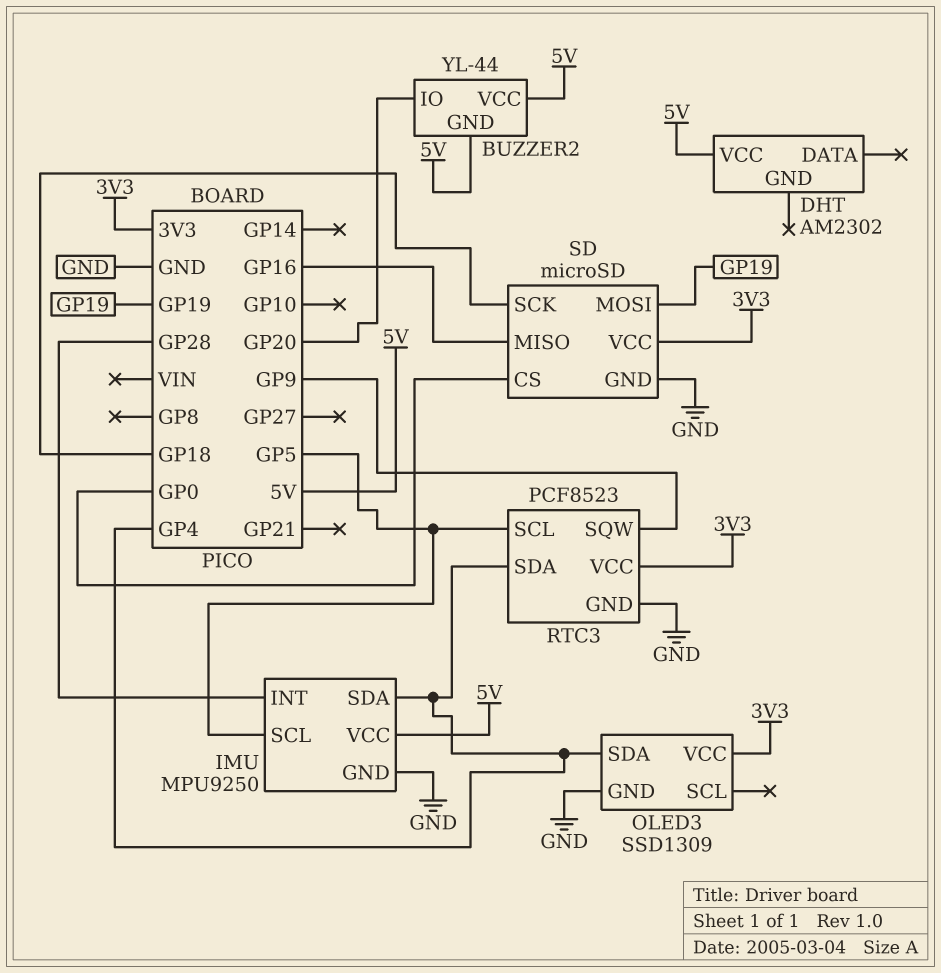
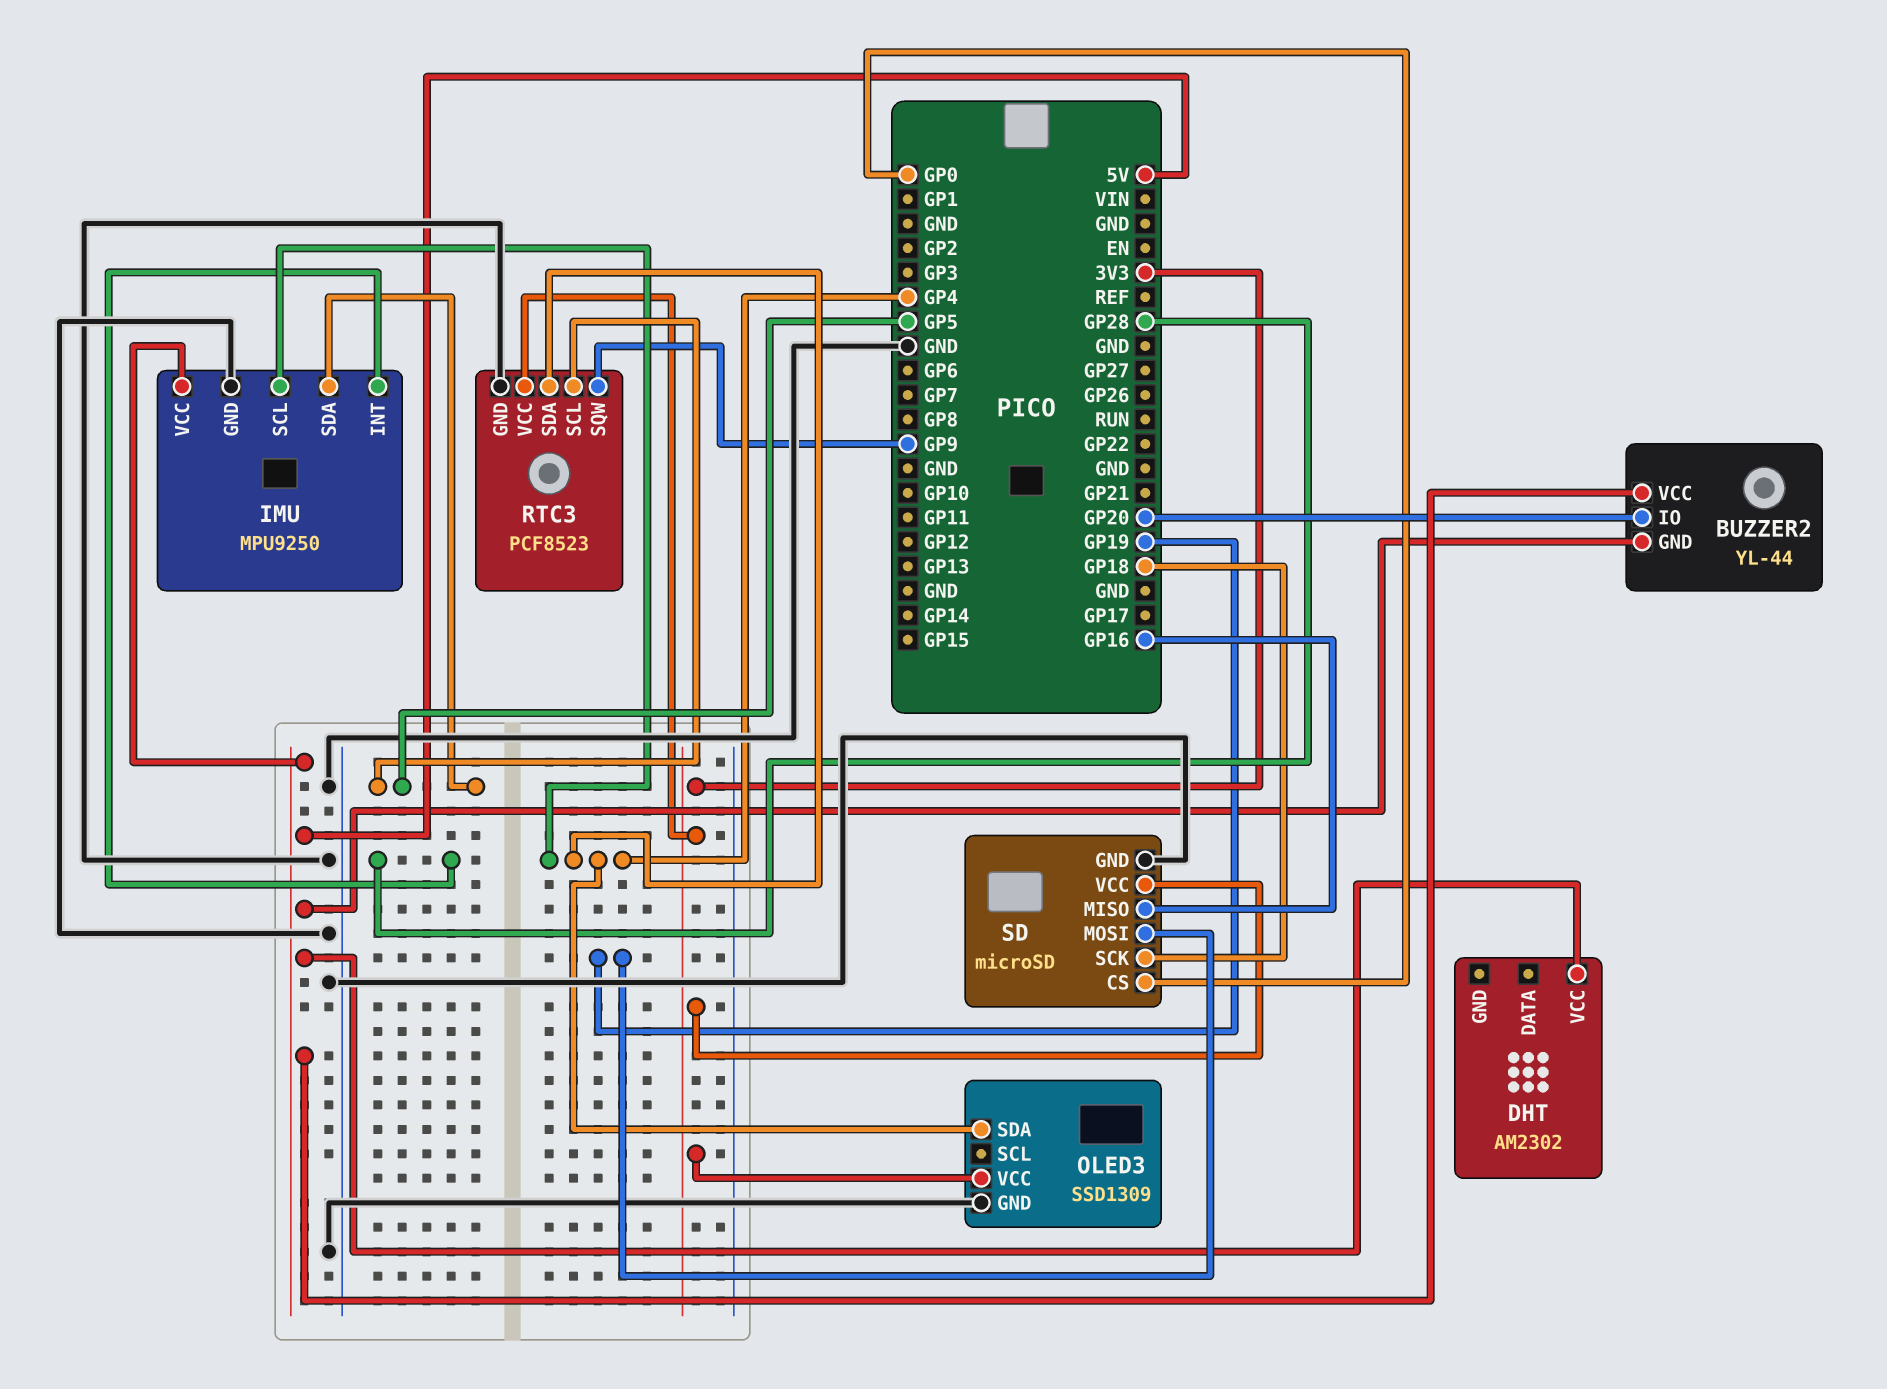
IMU pin SCL: GP5 -> GP4
IMU pin SDA: GP4 -> GP5

